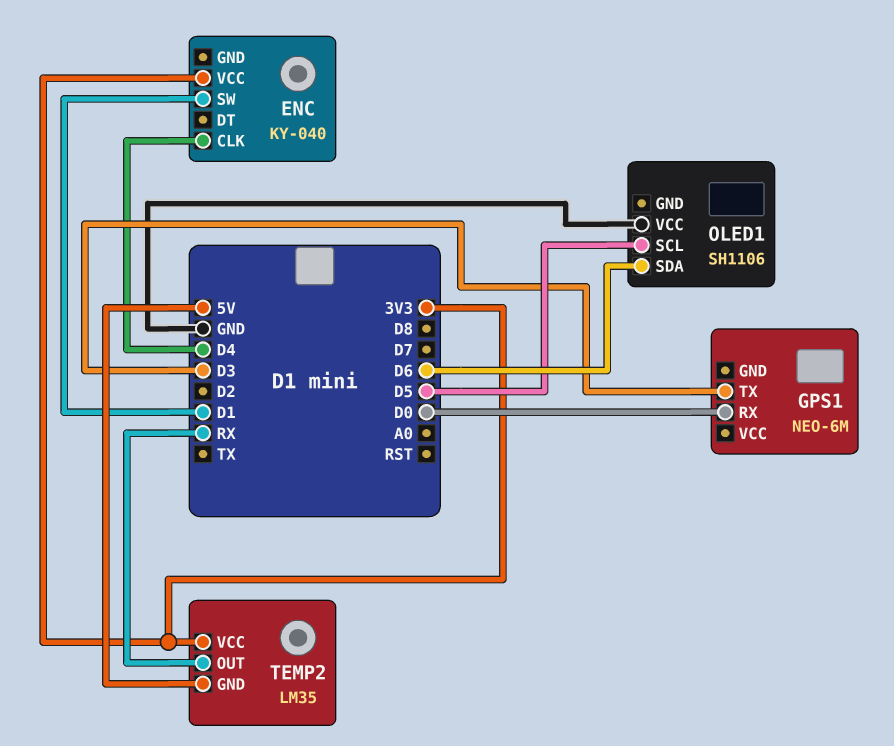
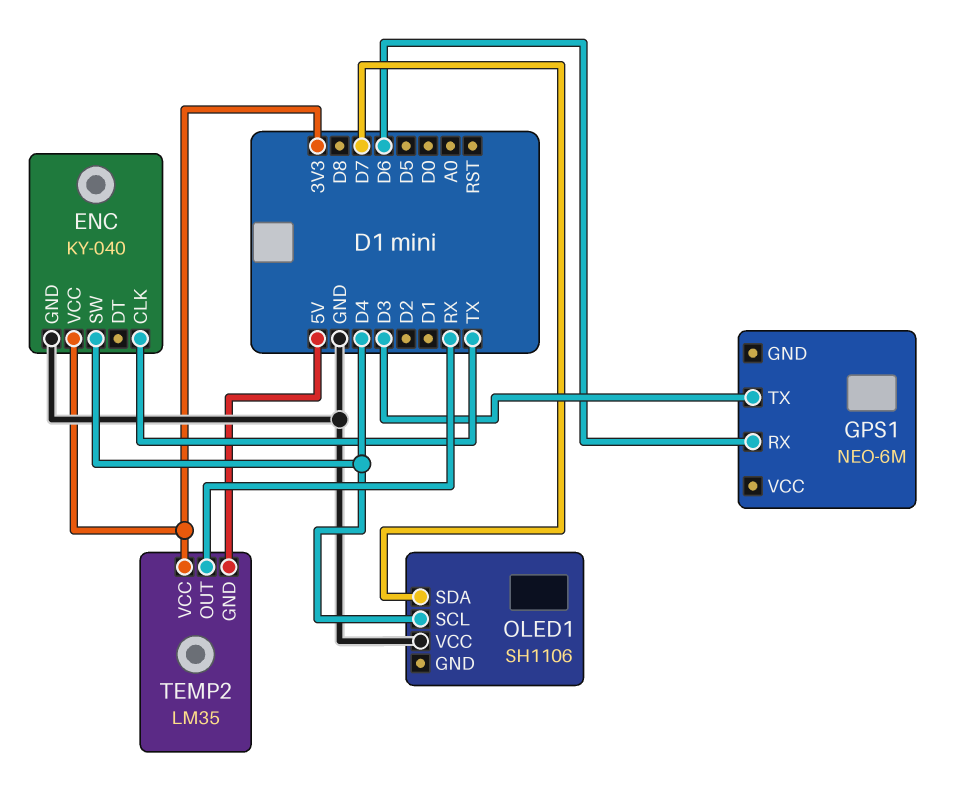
ENC pin CLK: D4 -> TX
ENC pin GND: none -> GND
ENC pin SW: D1 -> D4
GPS1 pin RX: D0 -> D6
OLED1 pin SCL: D5 -> D4
OLED1 pin SDA: D6 -> D7

